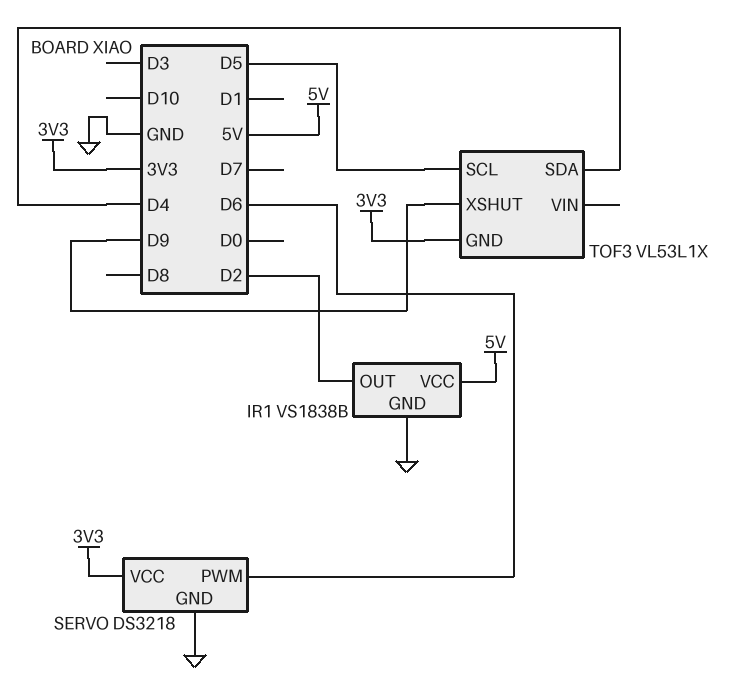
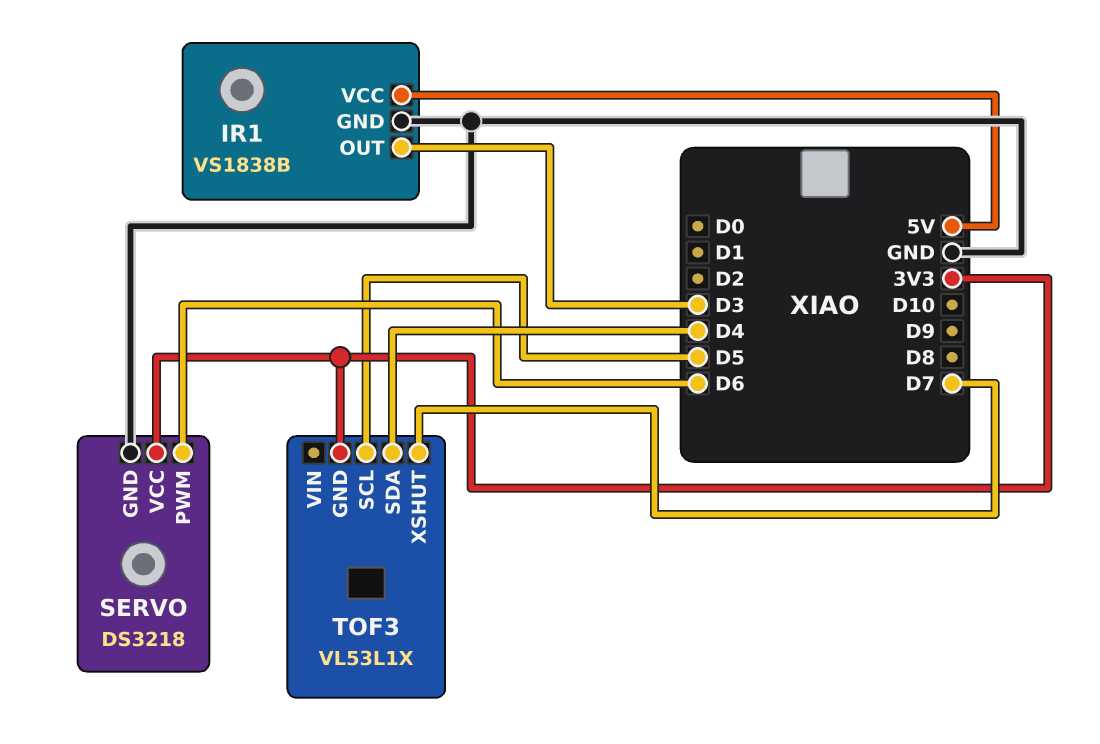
IR1 pin OUT: D2 -> D3
TOF3 pin XSHUT: D9 -> D7

